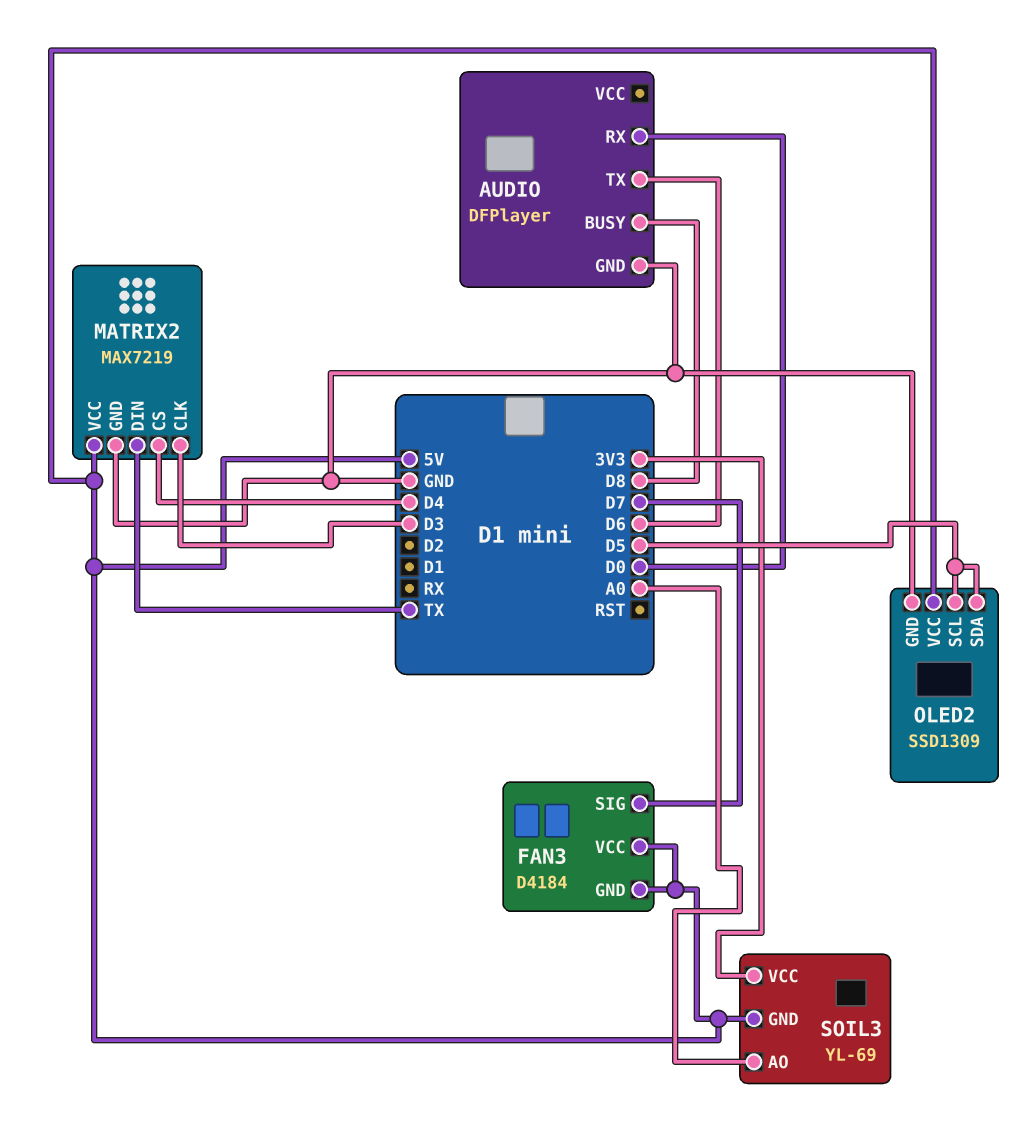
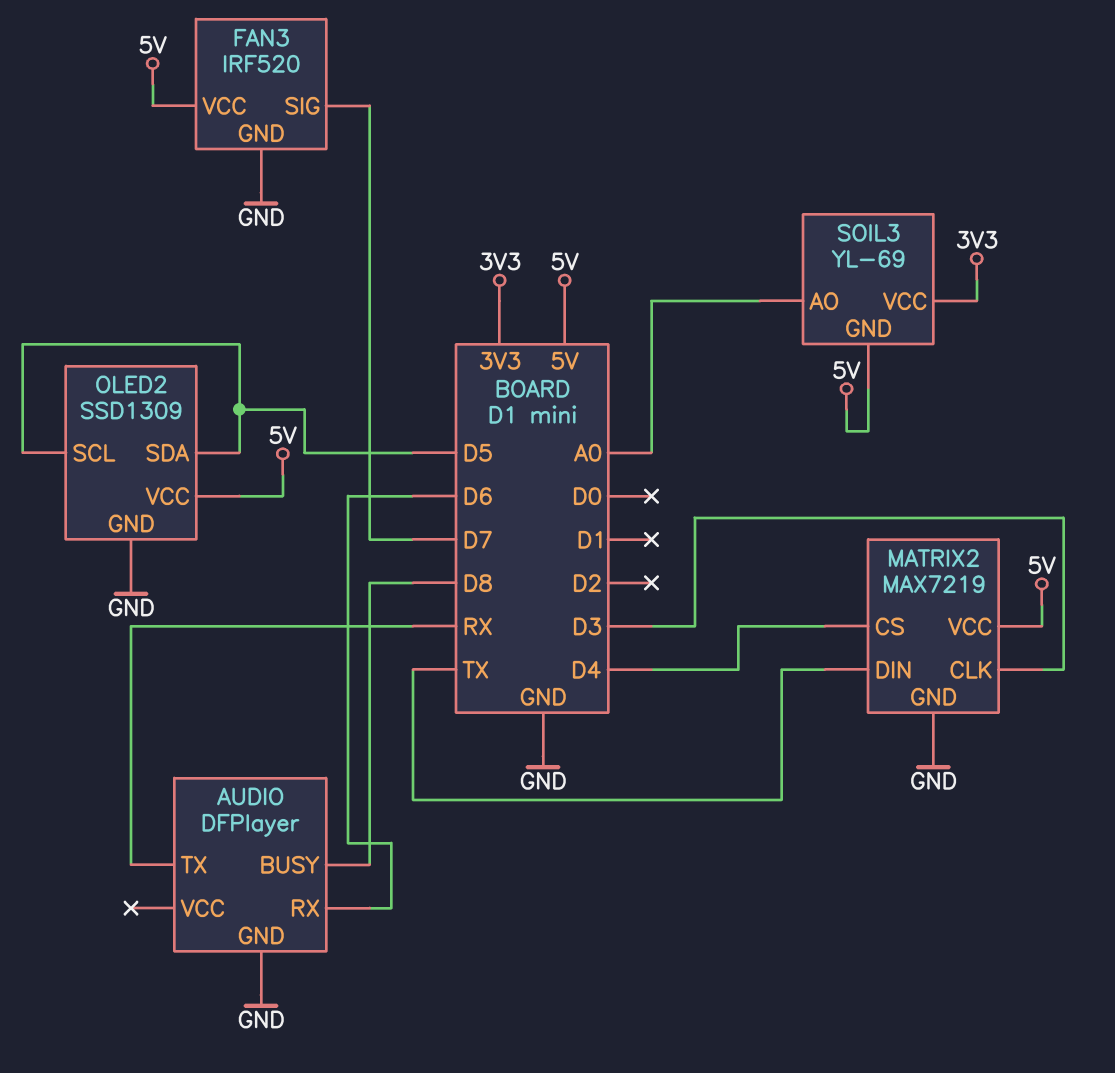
AUDIO pin RX: D0 -> D6
AUDIO pin TX: D6 -> RX
FAN3: D4184 -> IRF520
FAN3 pin GND: 5V -> GND

